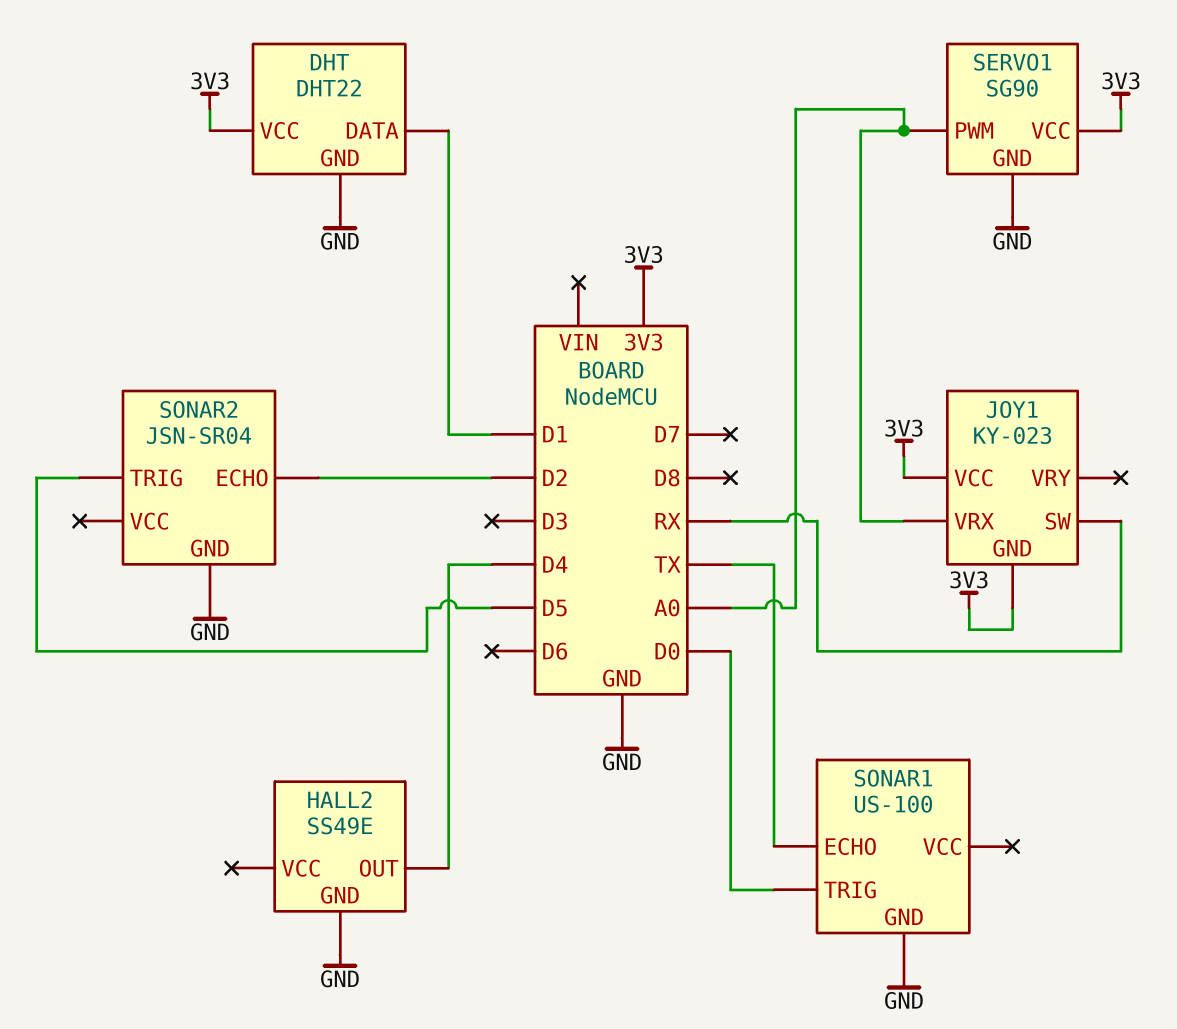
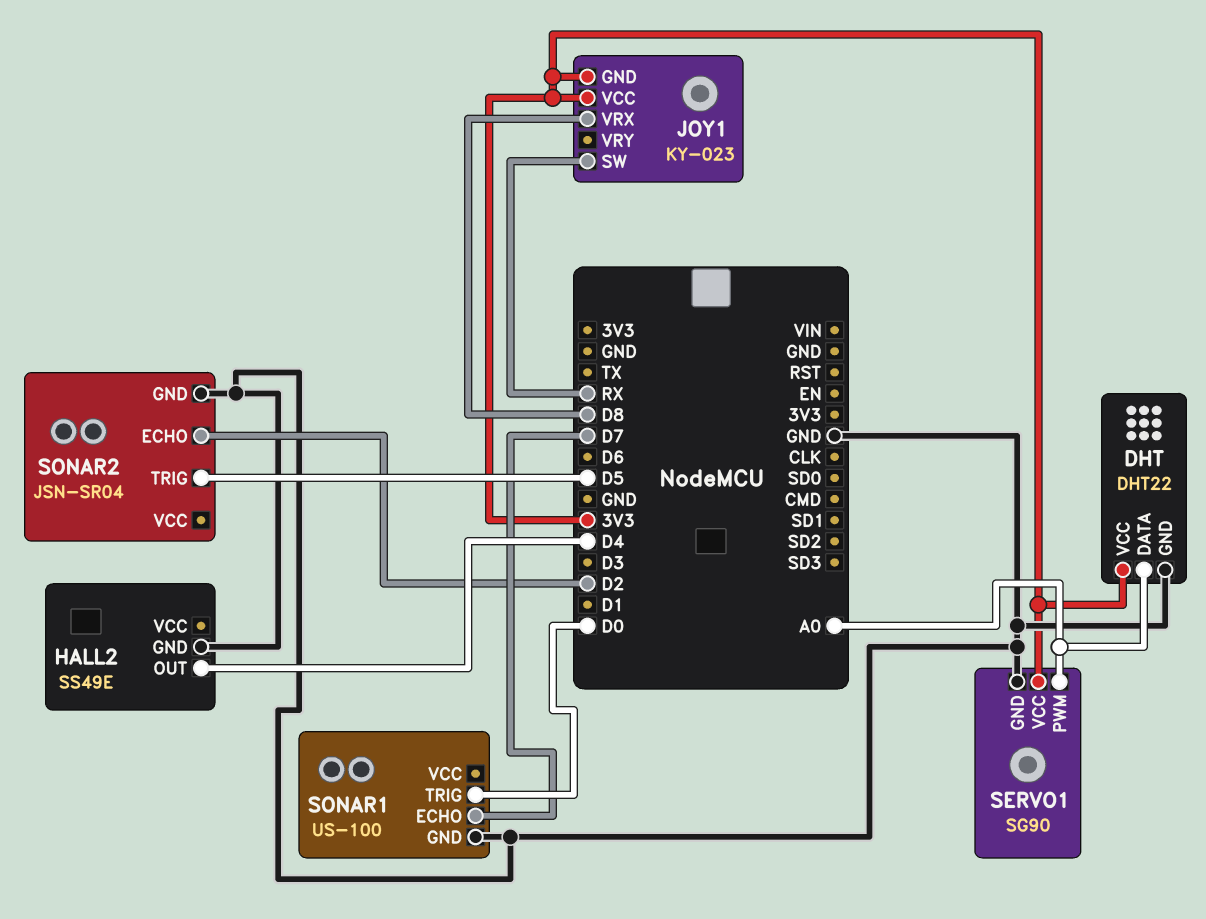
DHT pin DATA: D1 -> A0
JOY1 pin VRX: A0 -> D8
SONAR1 pin ECHO: TX -> D7

